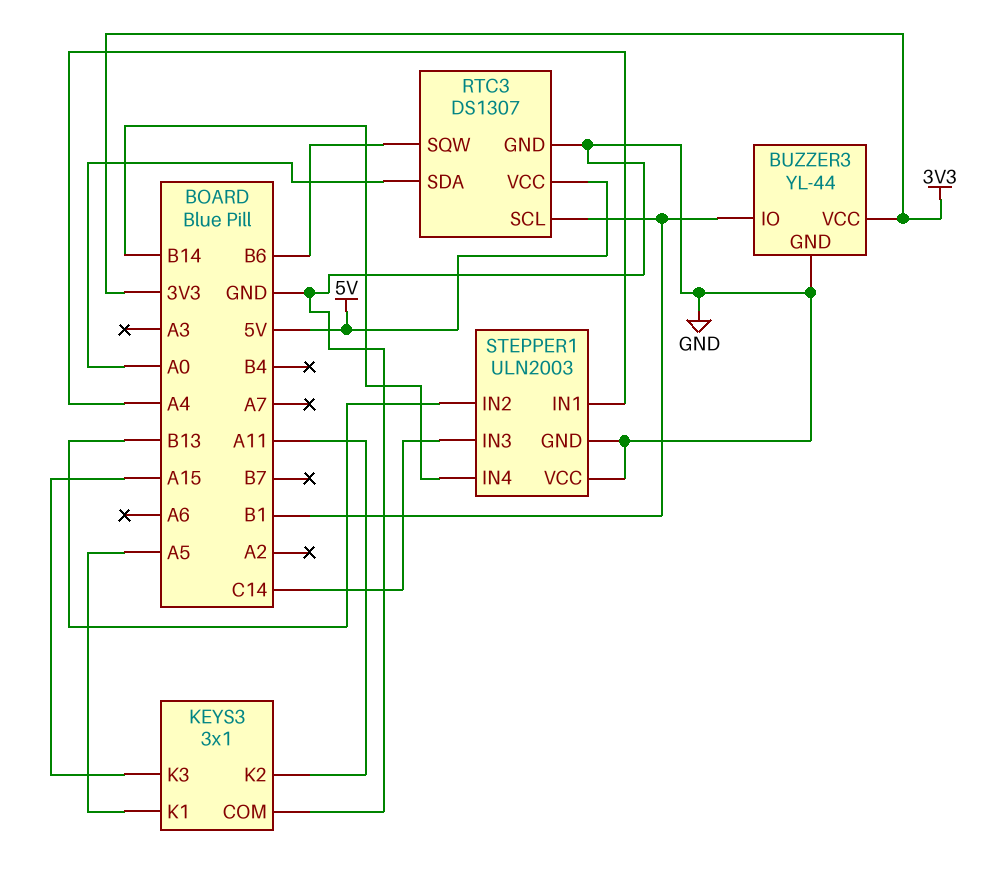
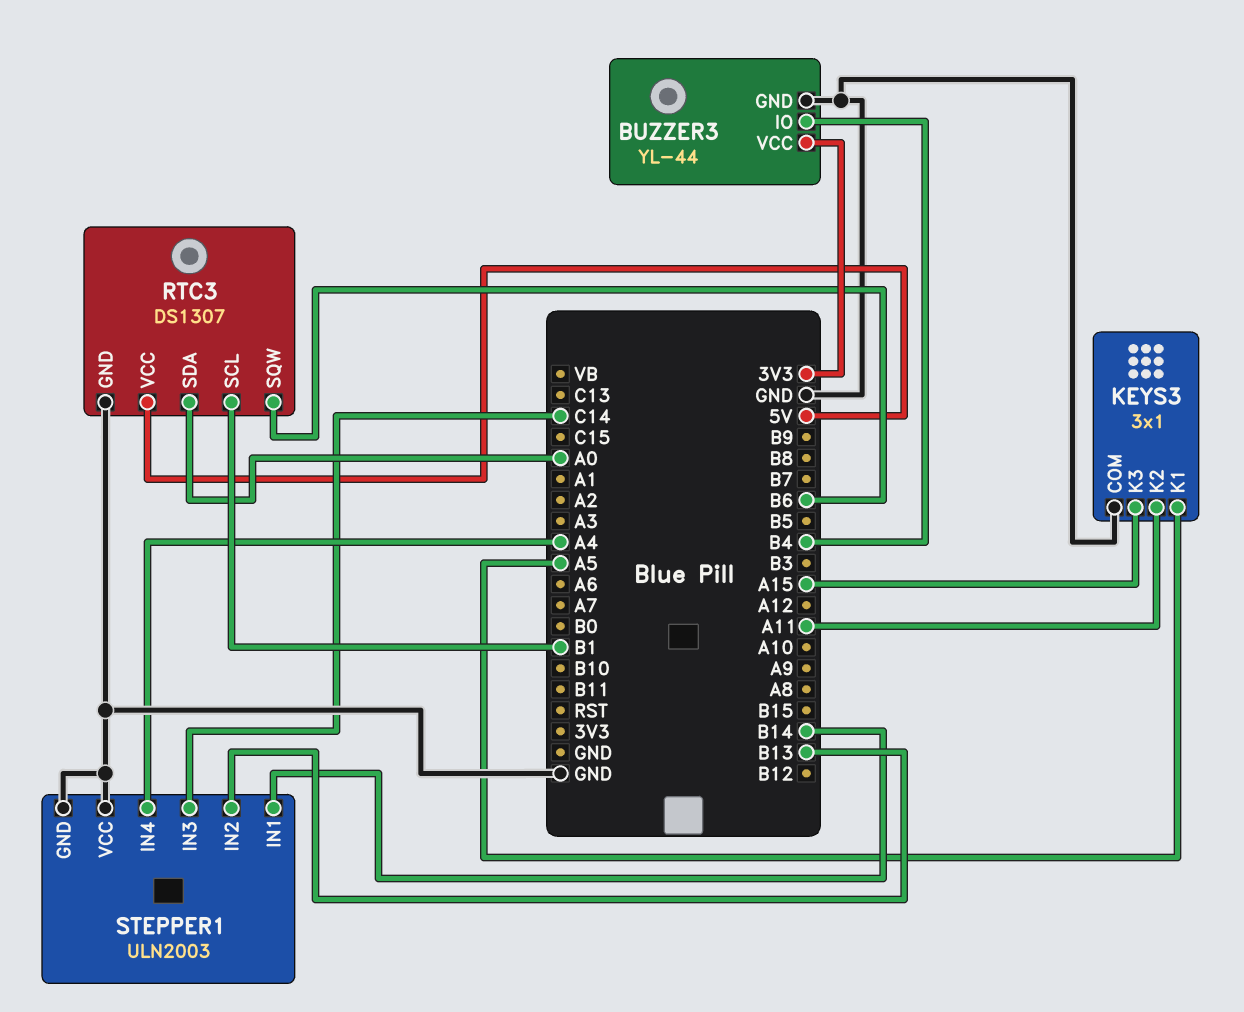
BUZZER3 pin IO: B1 -> B4
STEPPER1 pin IN1: A4 -> B14
STEPPER1 pin IN4: B14 -> A4

